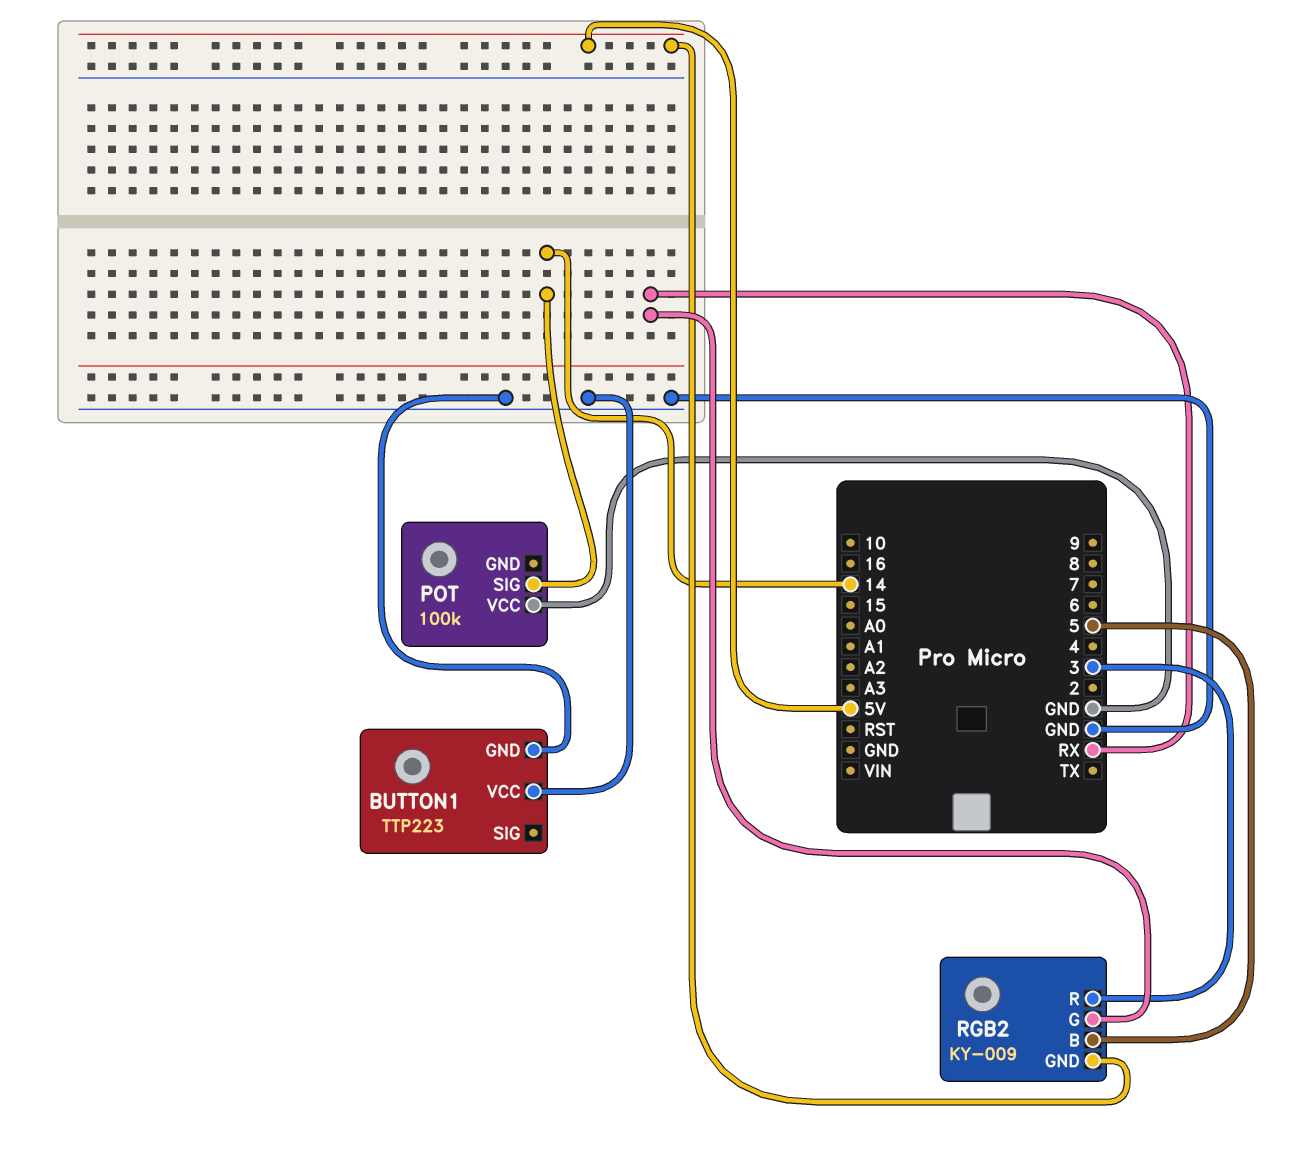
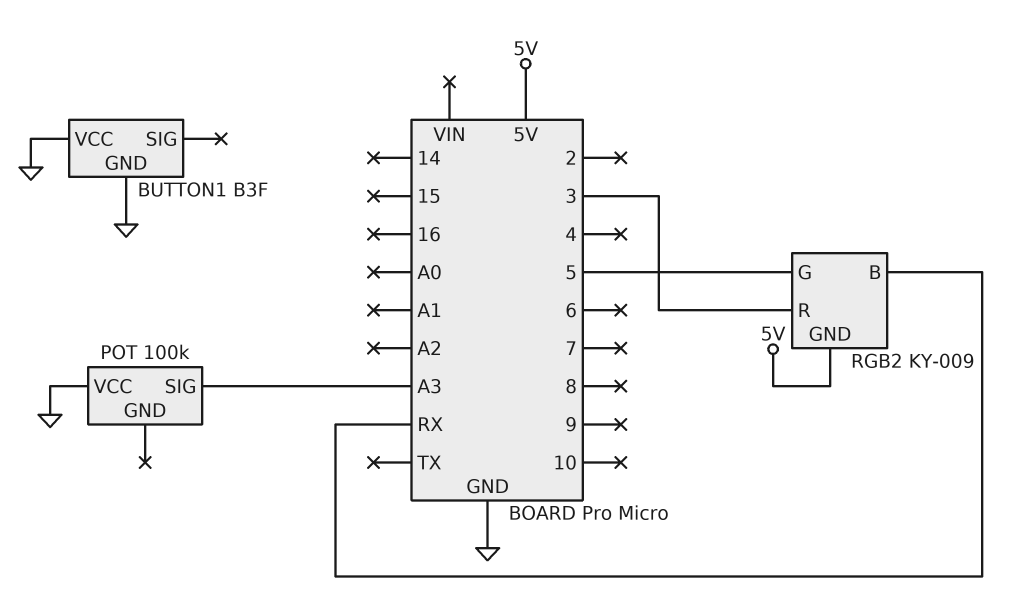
BUTTON1: TTP223 -> B3F
POT pin SIG: 14 -> A3
RGB2 pin B: 5 -> RX
RGB2 pin G: RX -> 5

